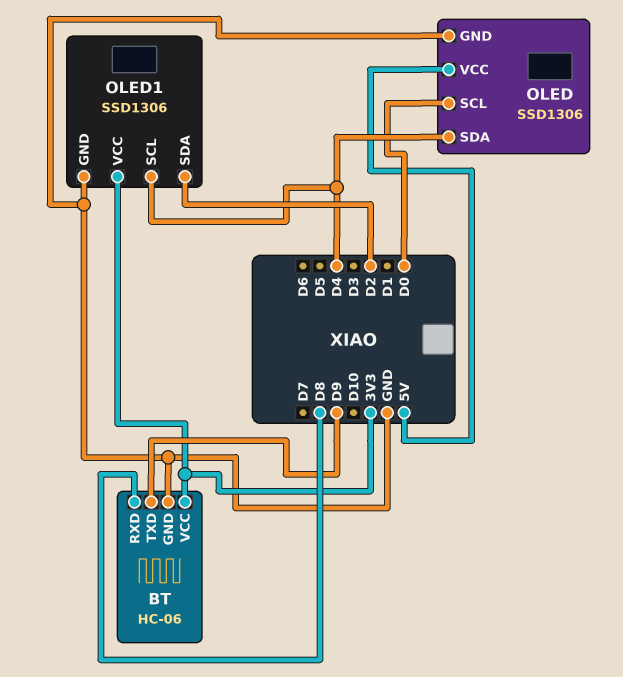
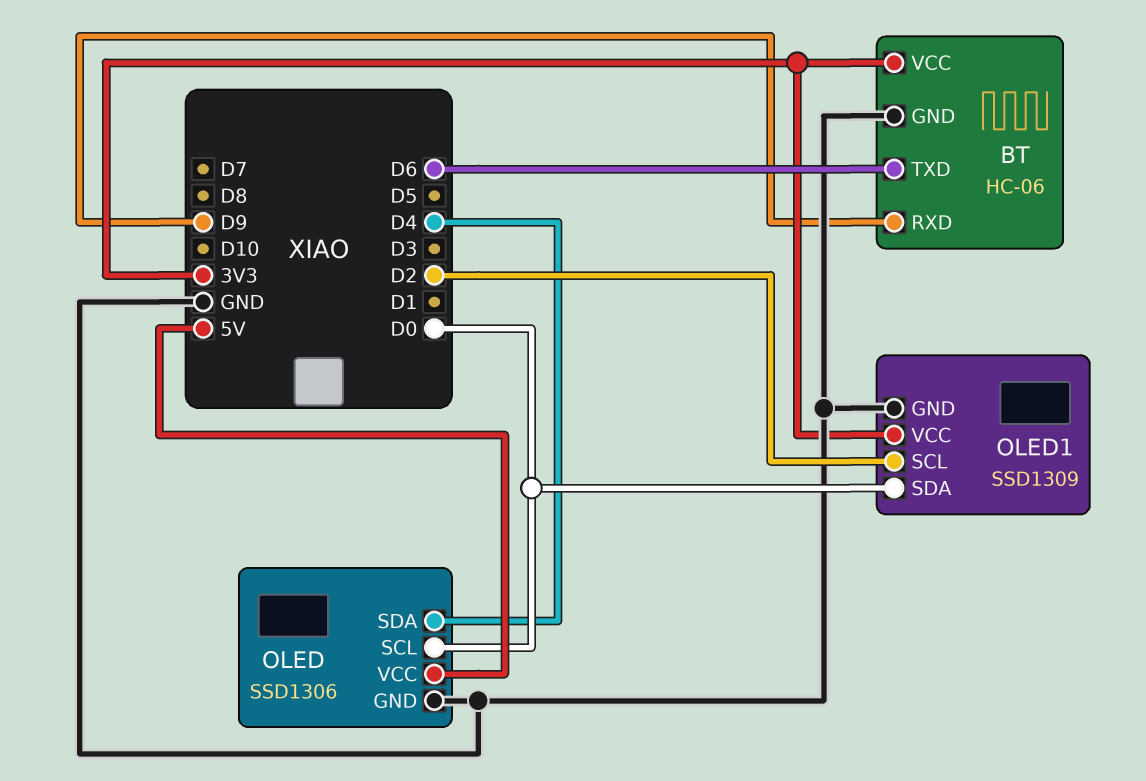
BT pin RXD: D8 -> D9
BT pin TXD: D9 -> D6
OLED1: SSD1306 -> SSD1309
OLED1 pin SCL: D4 -> D2
OLED1 pin SDA: D2 -> D0

